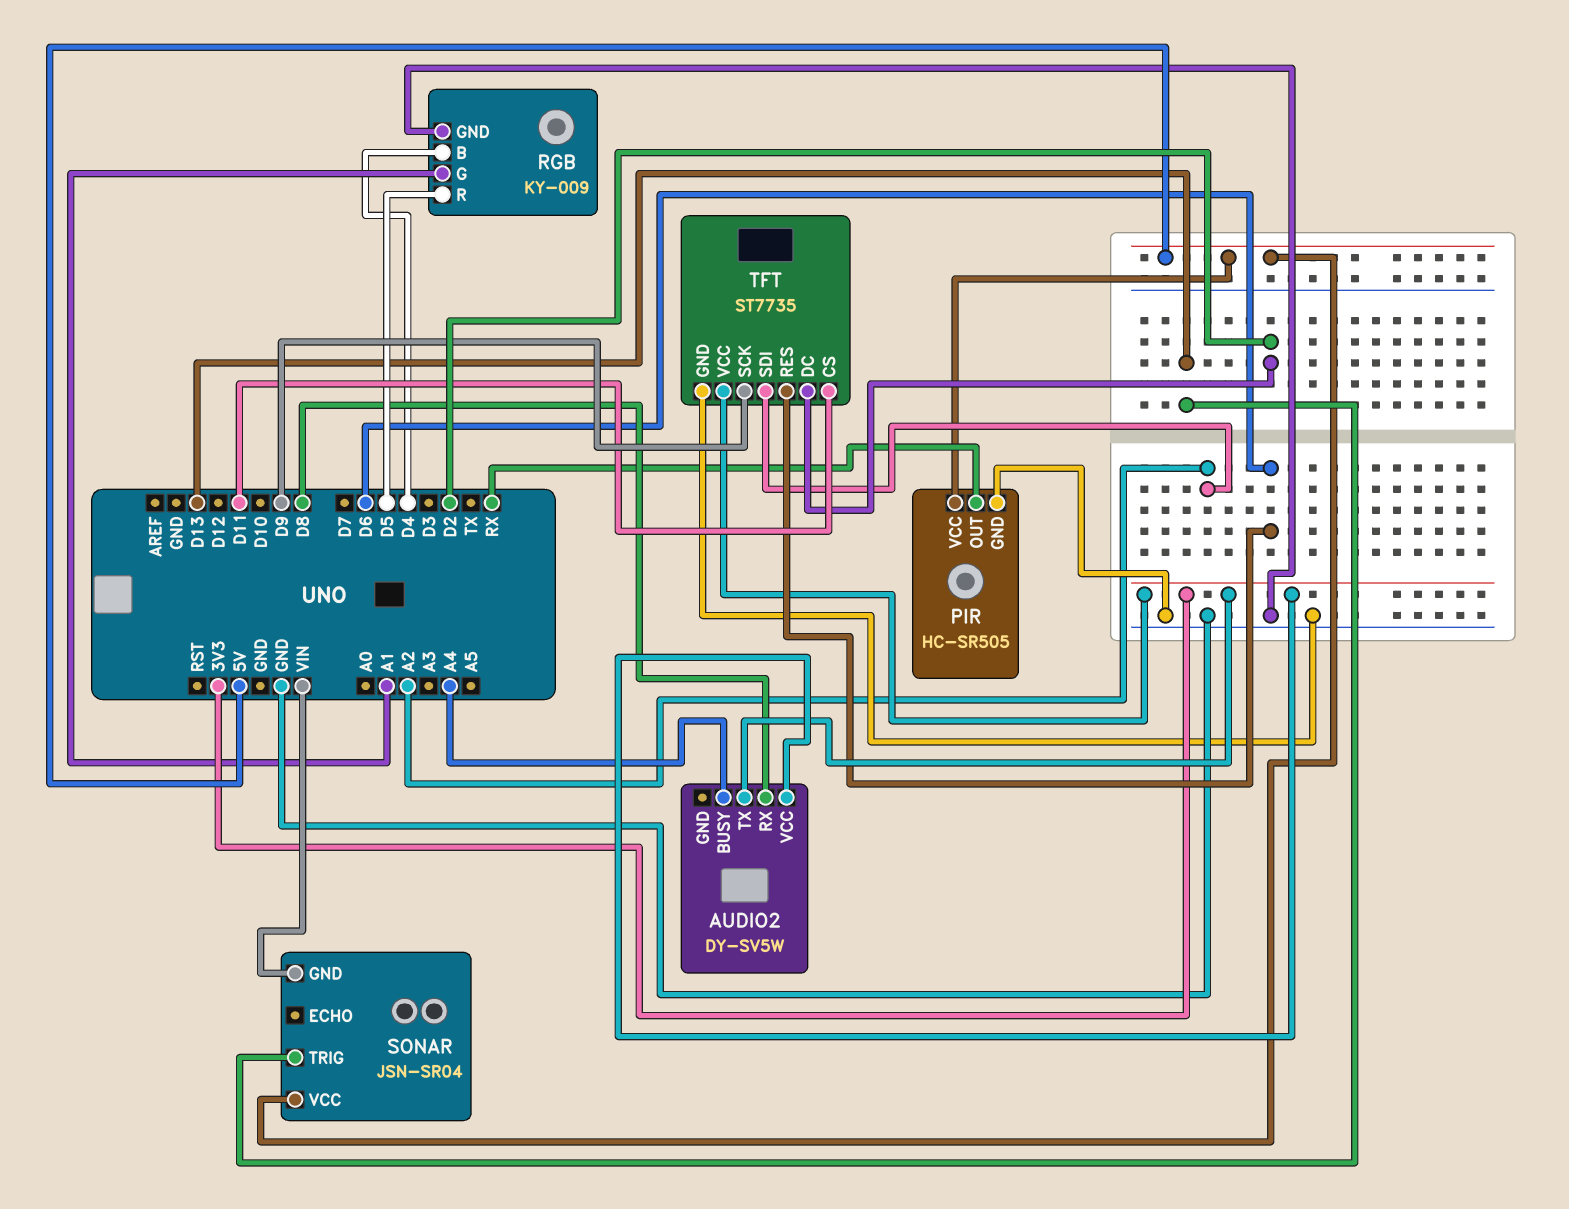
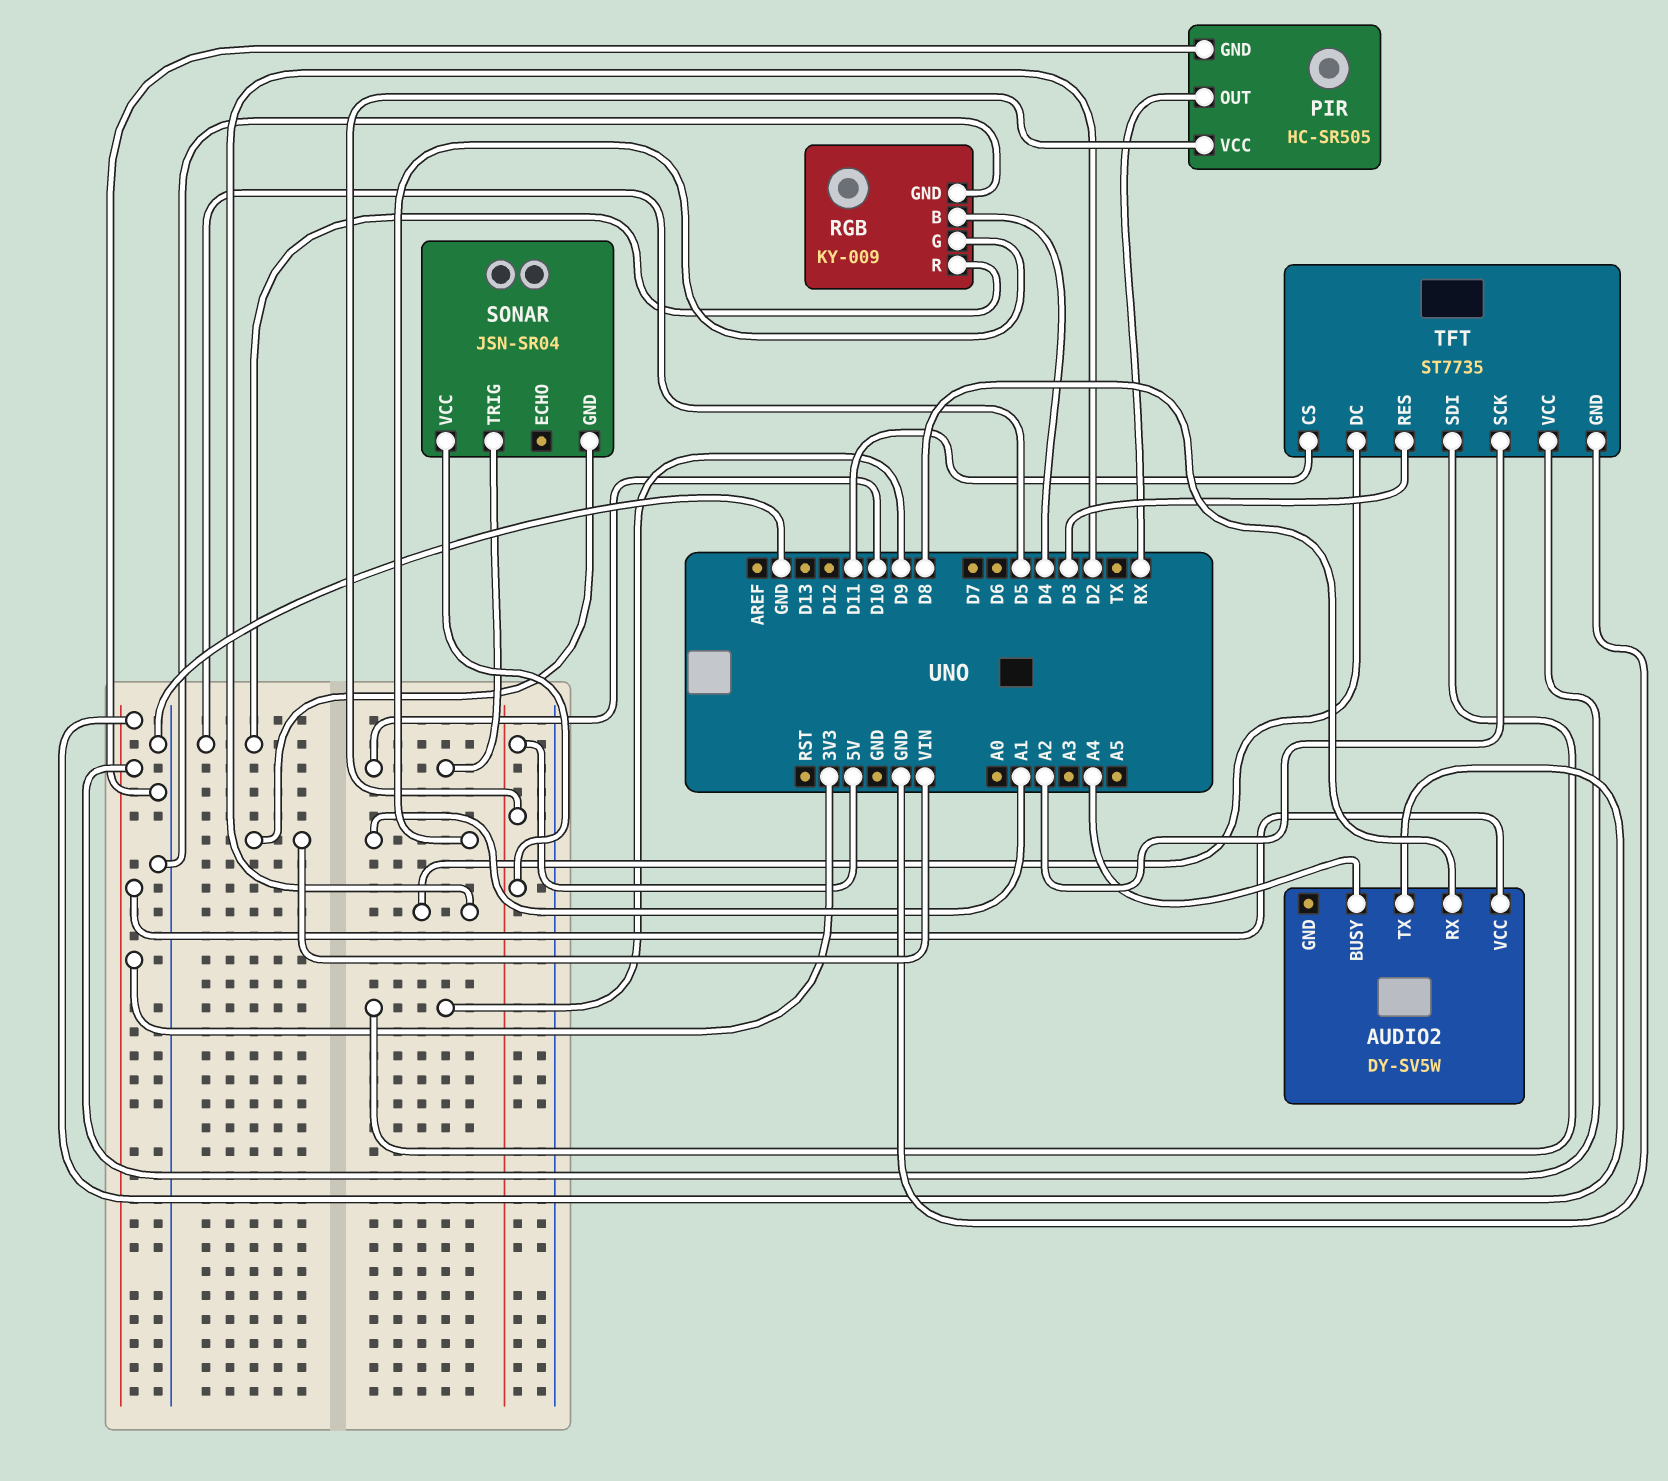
SONAR pin TRIG: D13 -> D10
TFT pin RES: D6 -> D3
TFT pin SCK: D9 -> A2
TFT pin SDI: A2 -> D9

